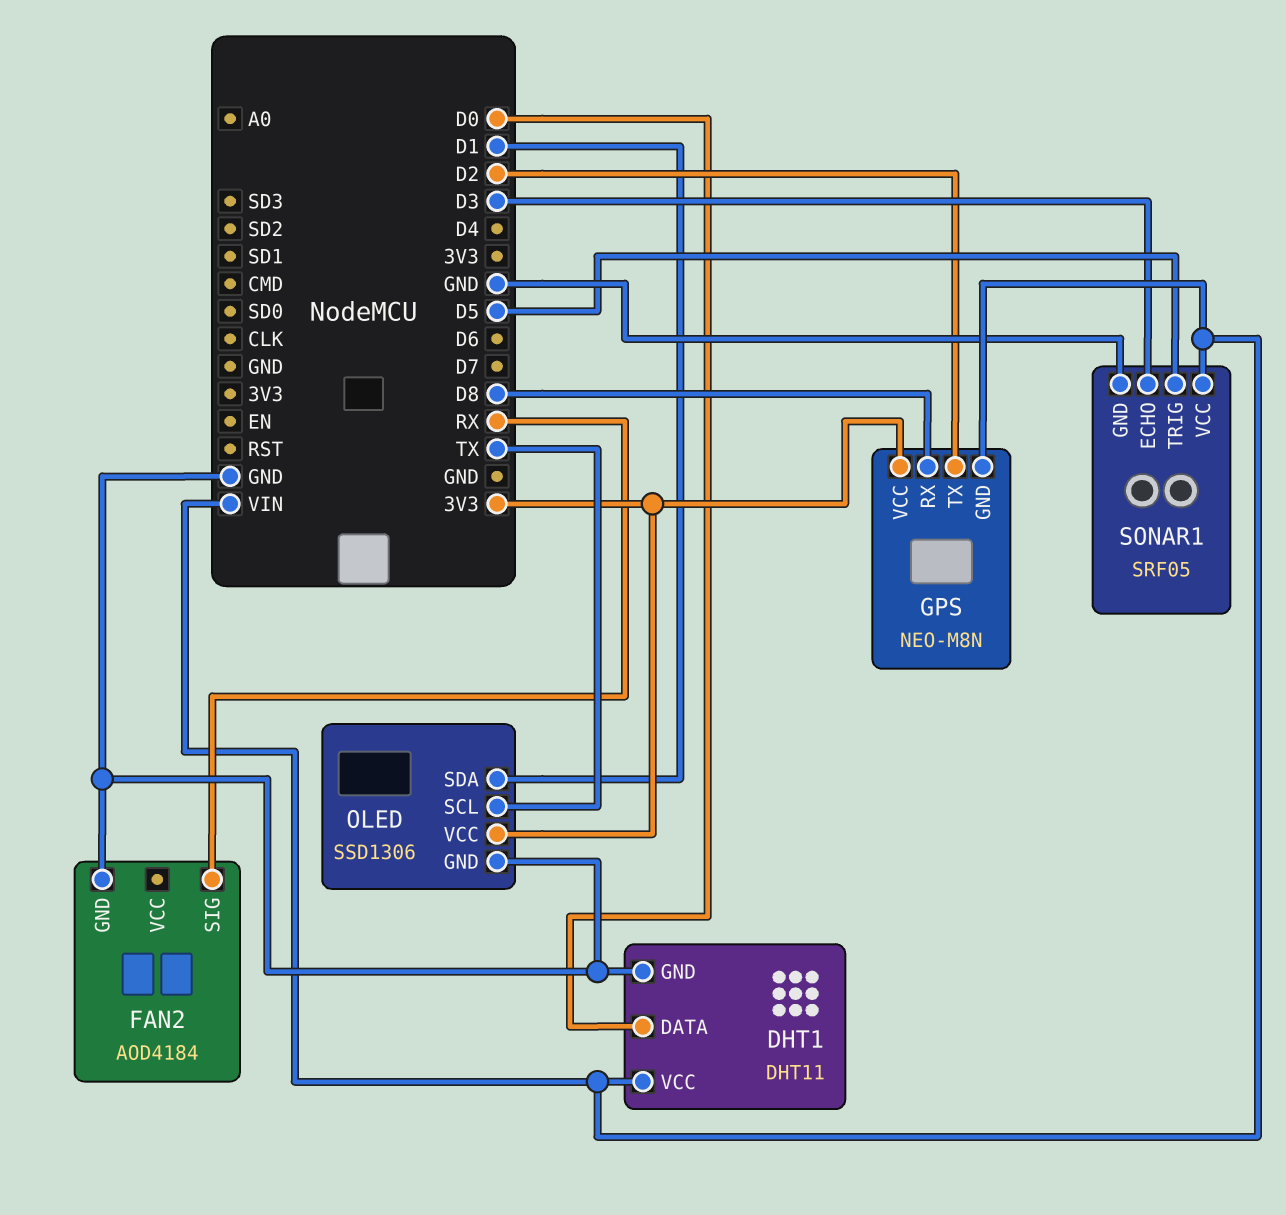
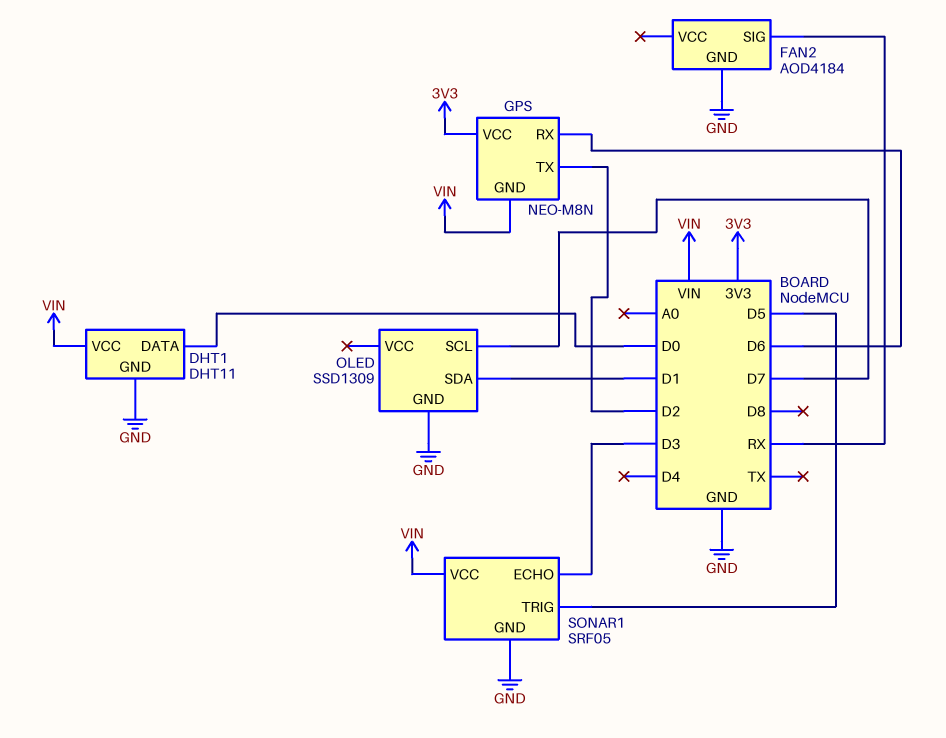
GPS pin RX: D8 -> D6
OLED: SSD1306 -> SSD1309
OLED pin SCL: TX -> D7
OLED pin VCC: 3V3 -> none

